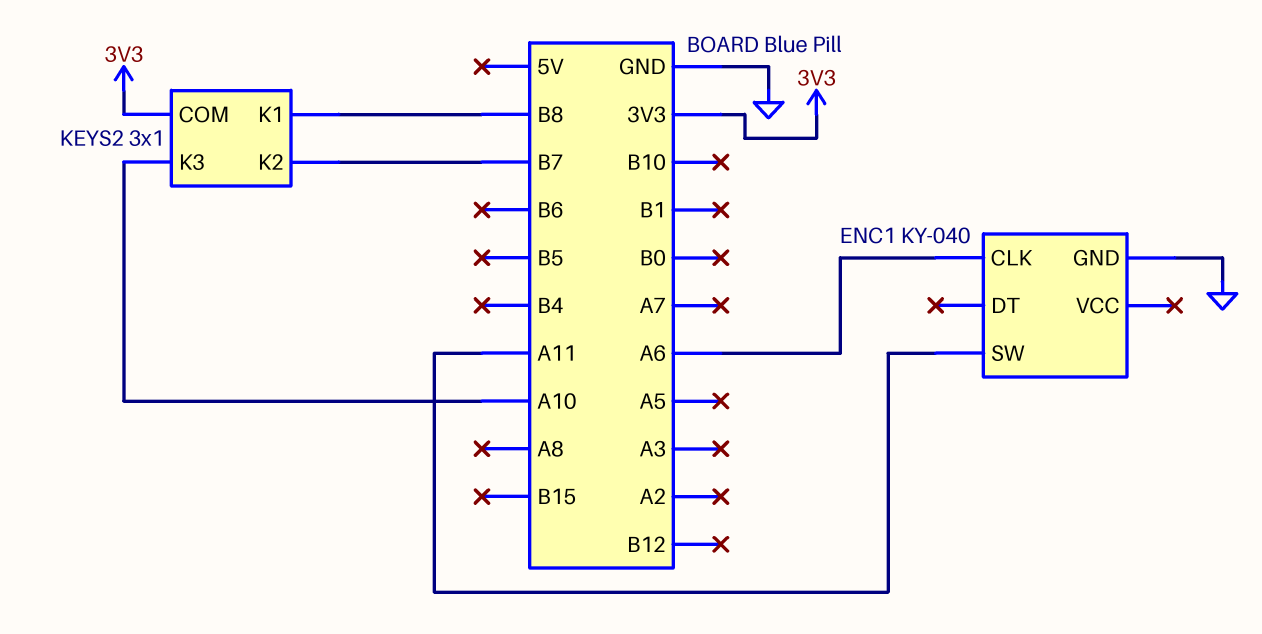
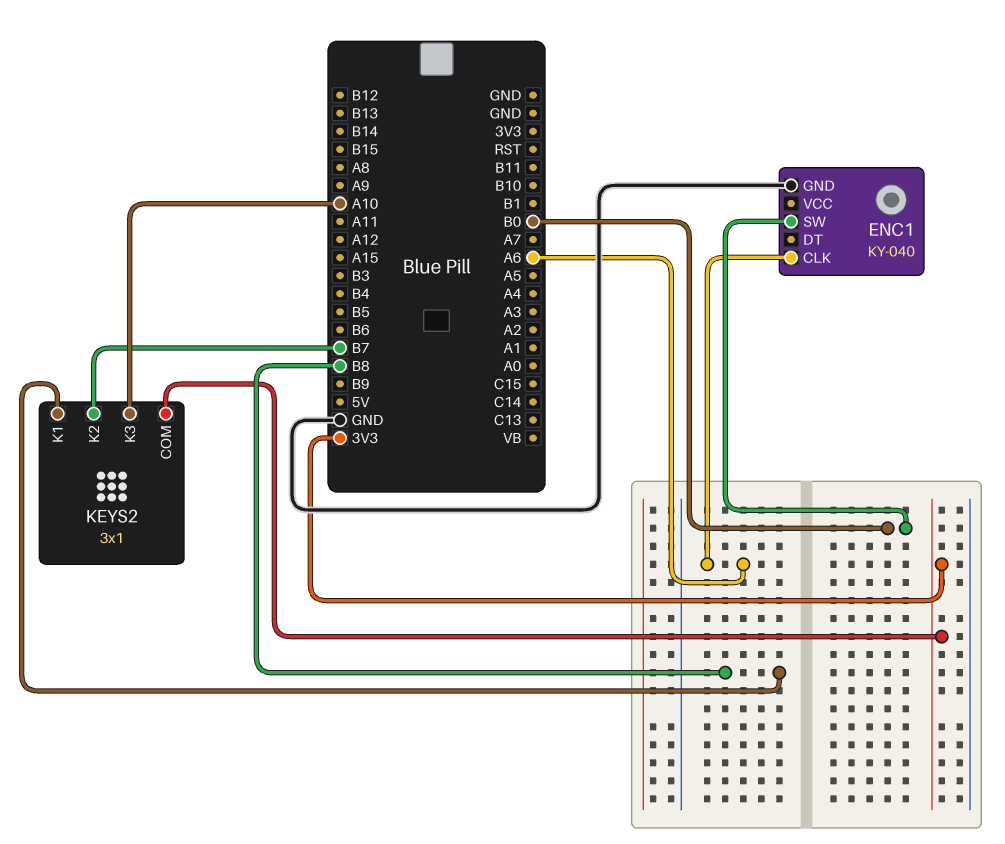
ENC1 pin SW: A11 -> B0

